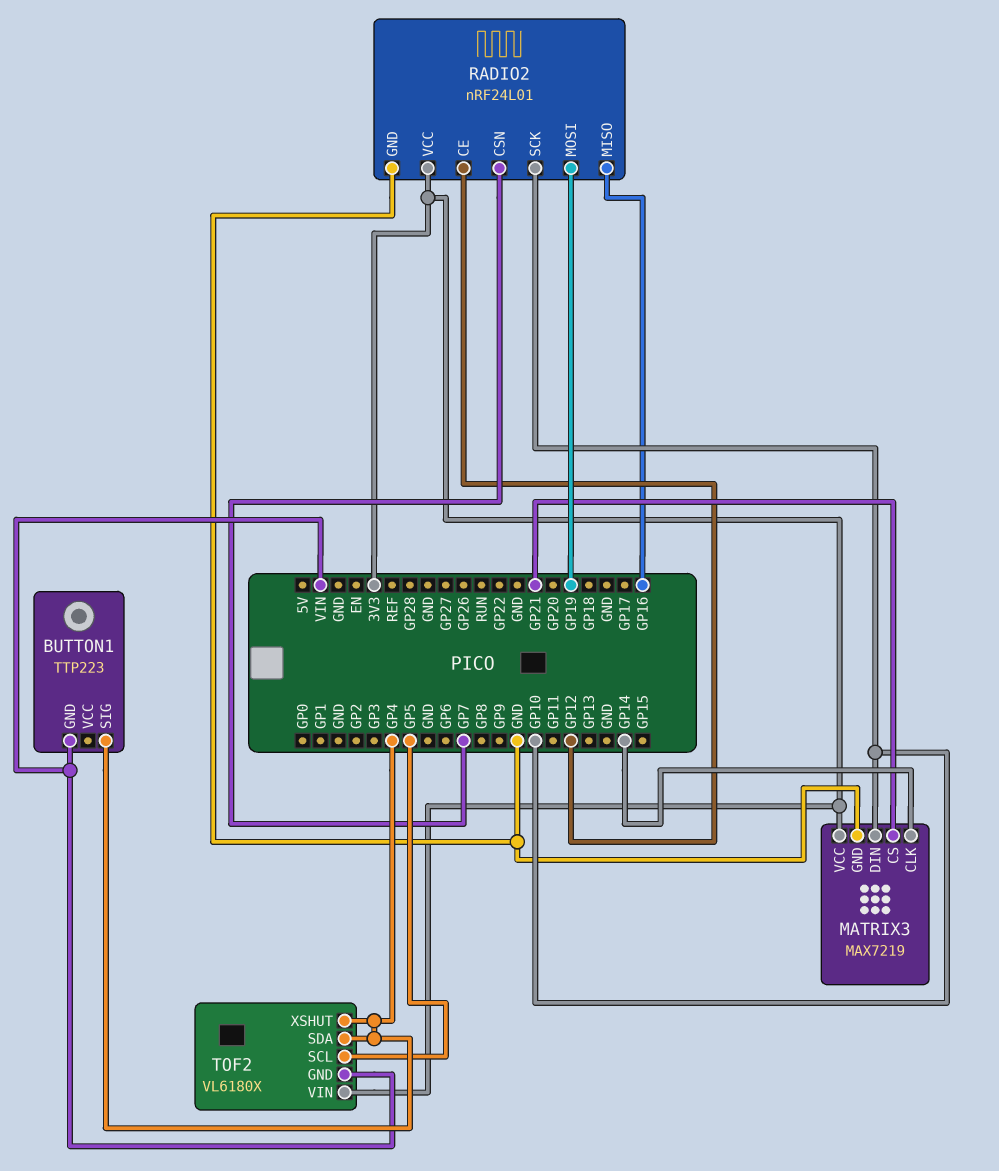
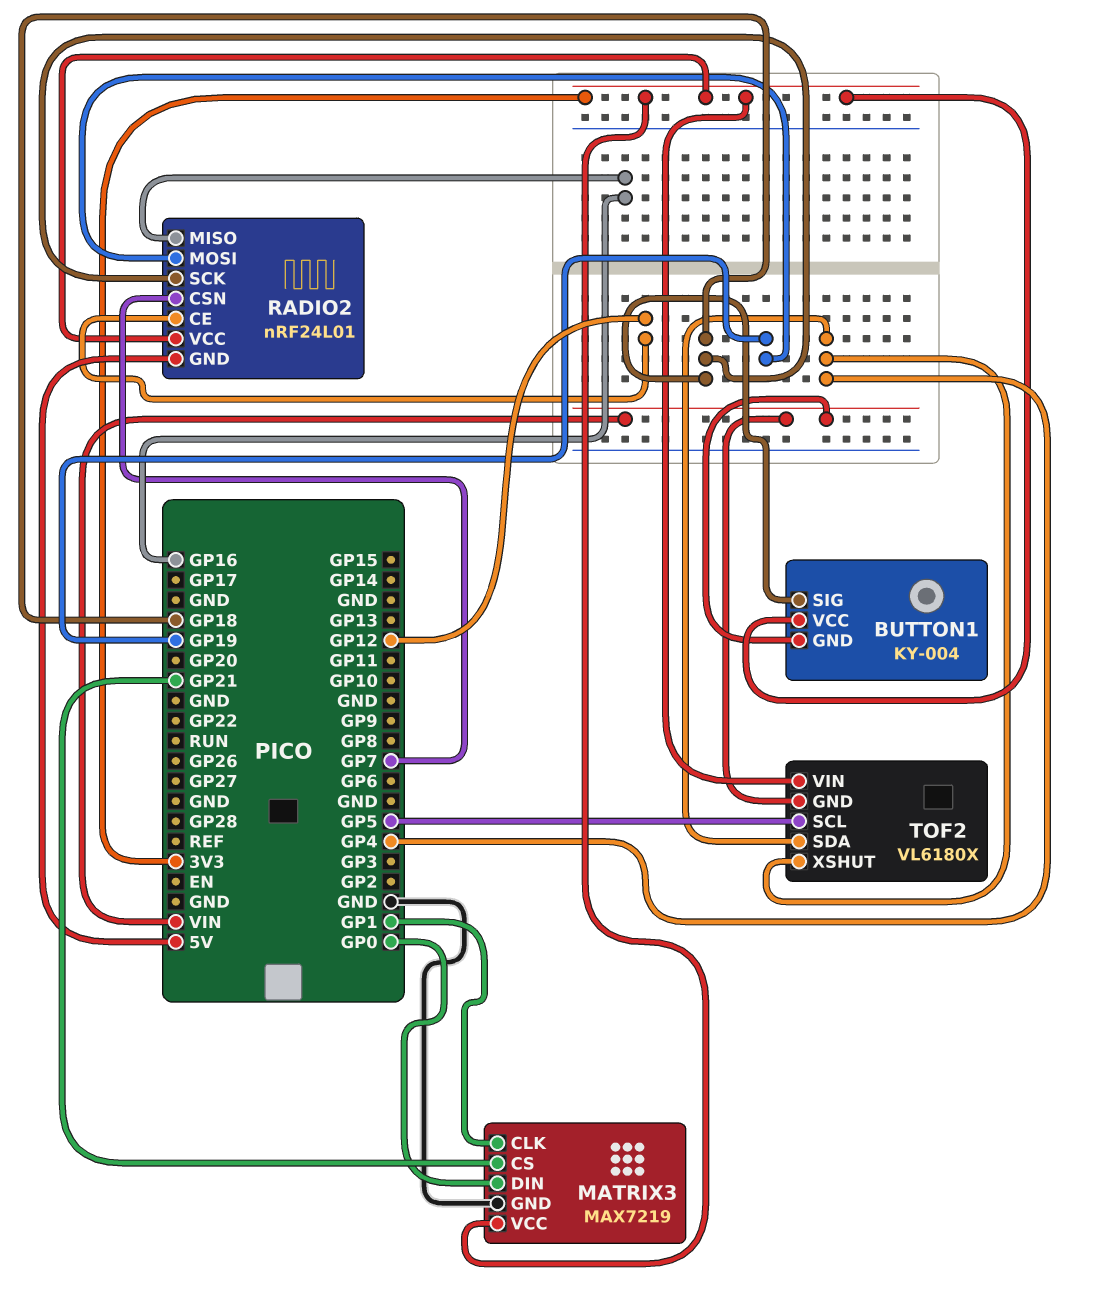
BUTTON1: TTP223 -> KY-004
BUTTON1 pin SIG: GP4 -> GP18
BUTTON1 pin VCC: none -> 3V3
MATRIX3 pin CLK: GP14 -> GP1
MATRIX3 pin DIN: GP10 -> GP0
RADIO2 pin GND: GND -> 5V
RADIO2 pin SCK: GP10 -> GP18

